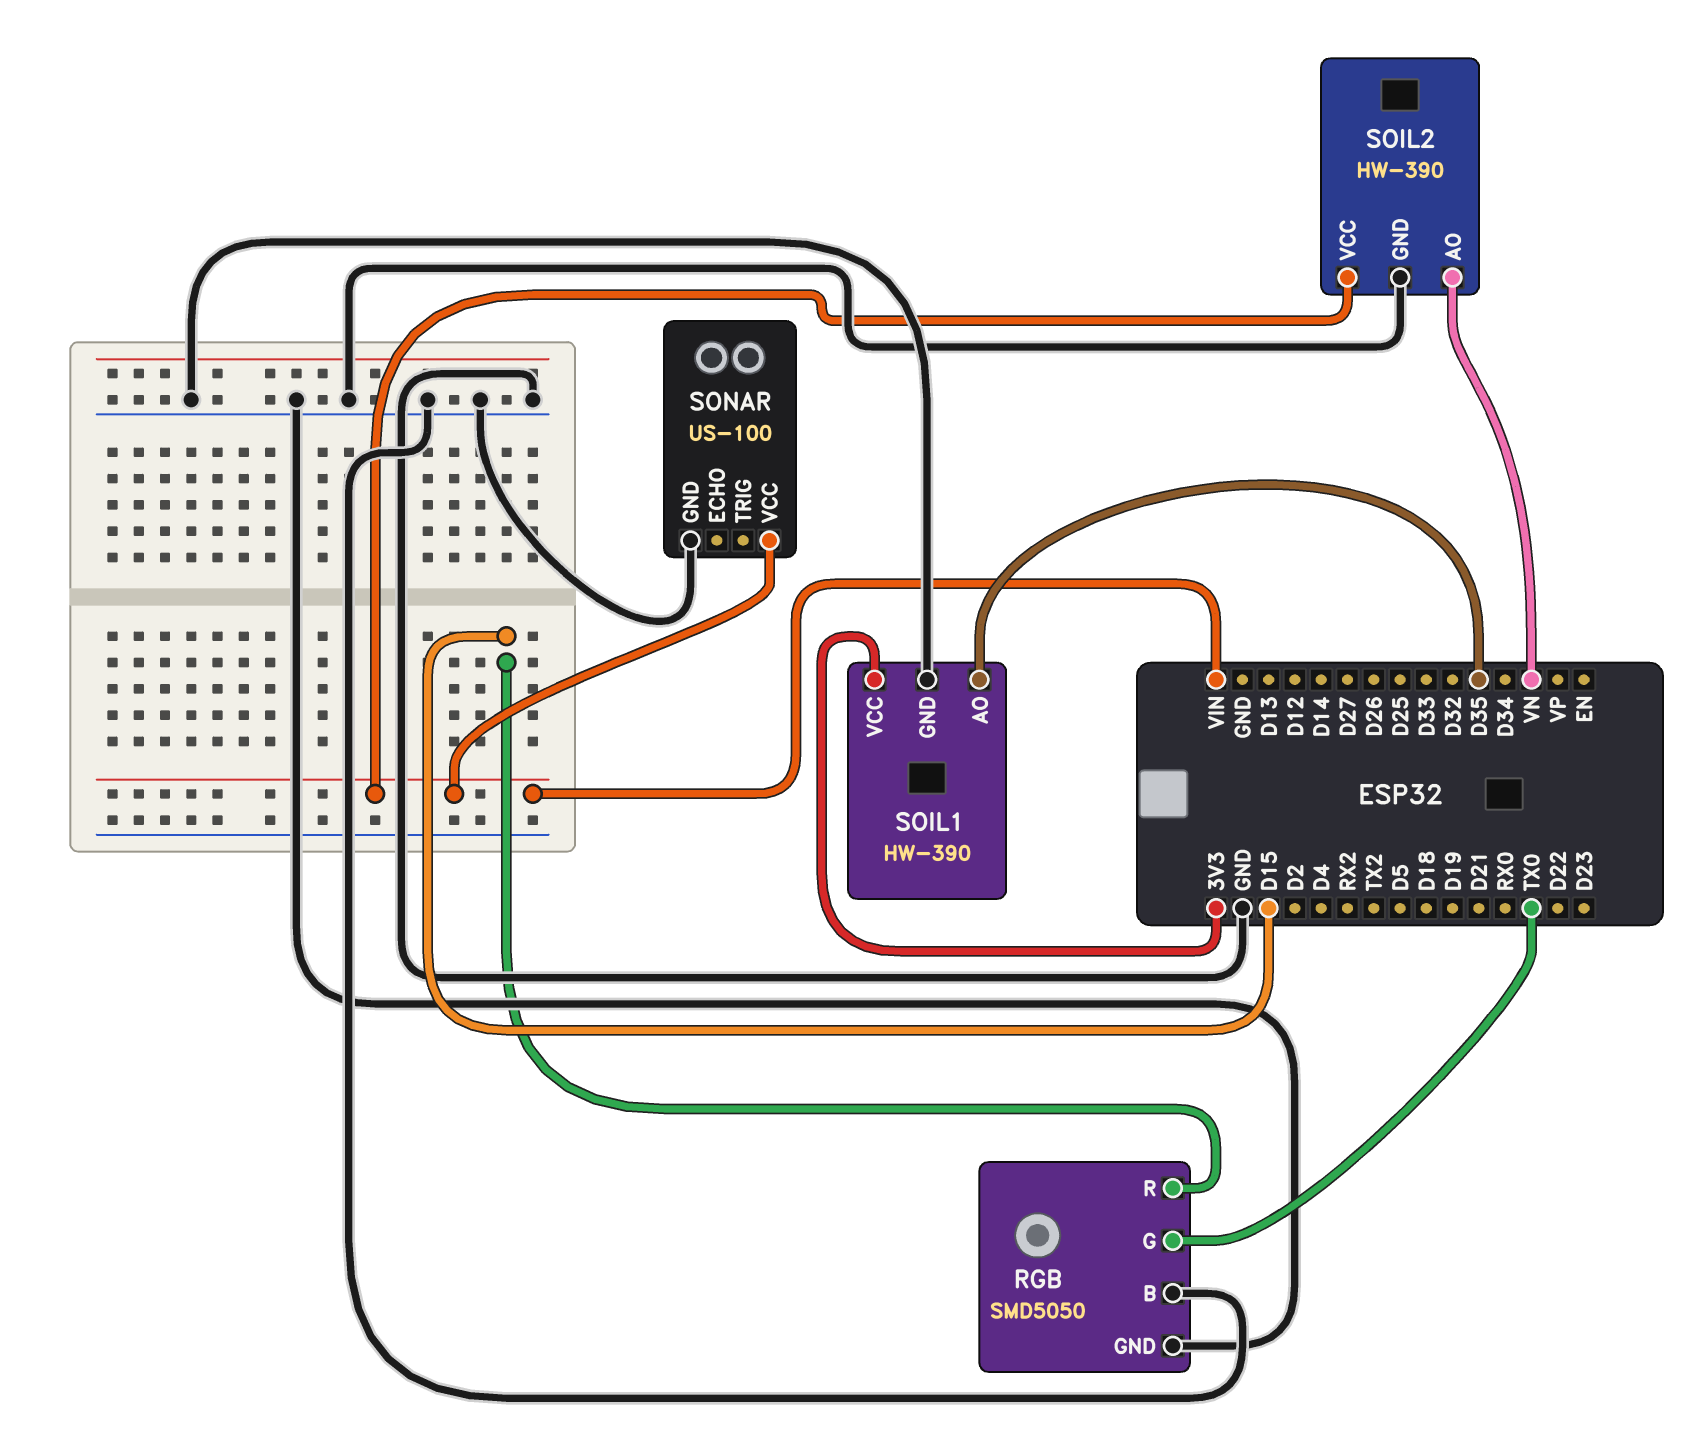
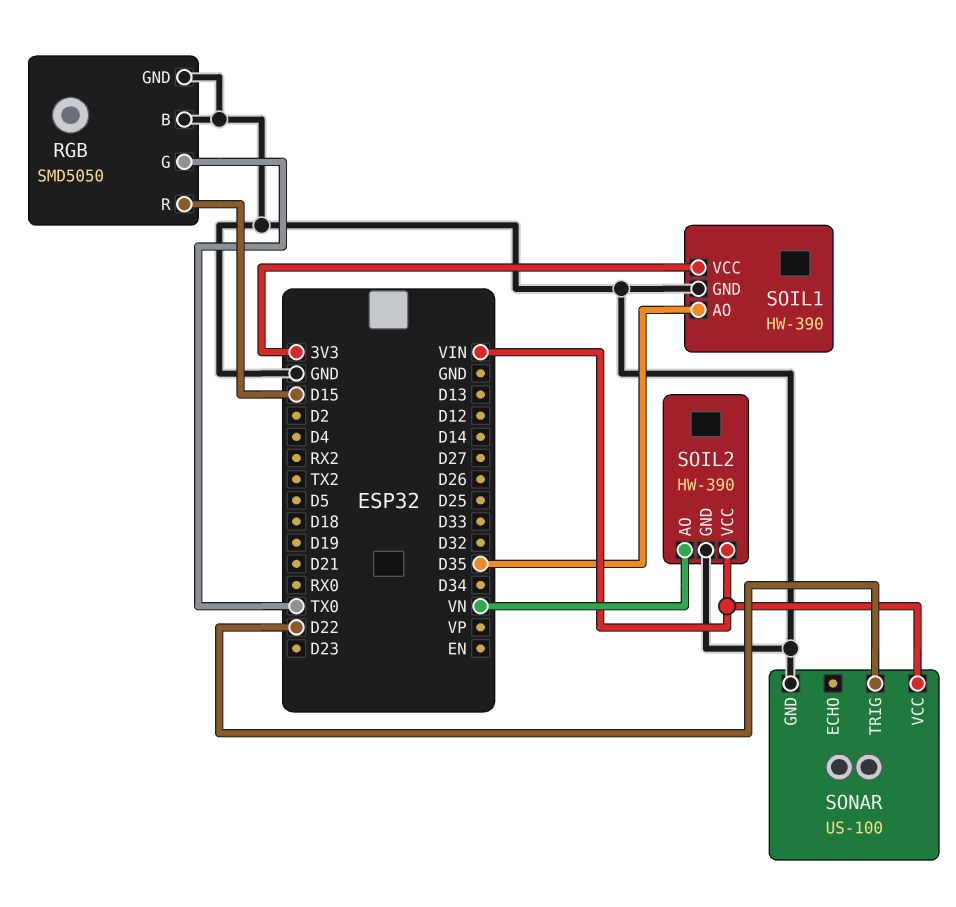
SONAR pin TRIG: none -> D22

